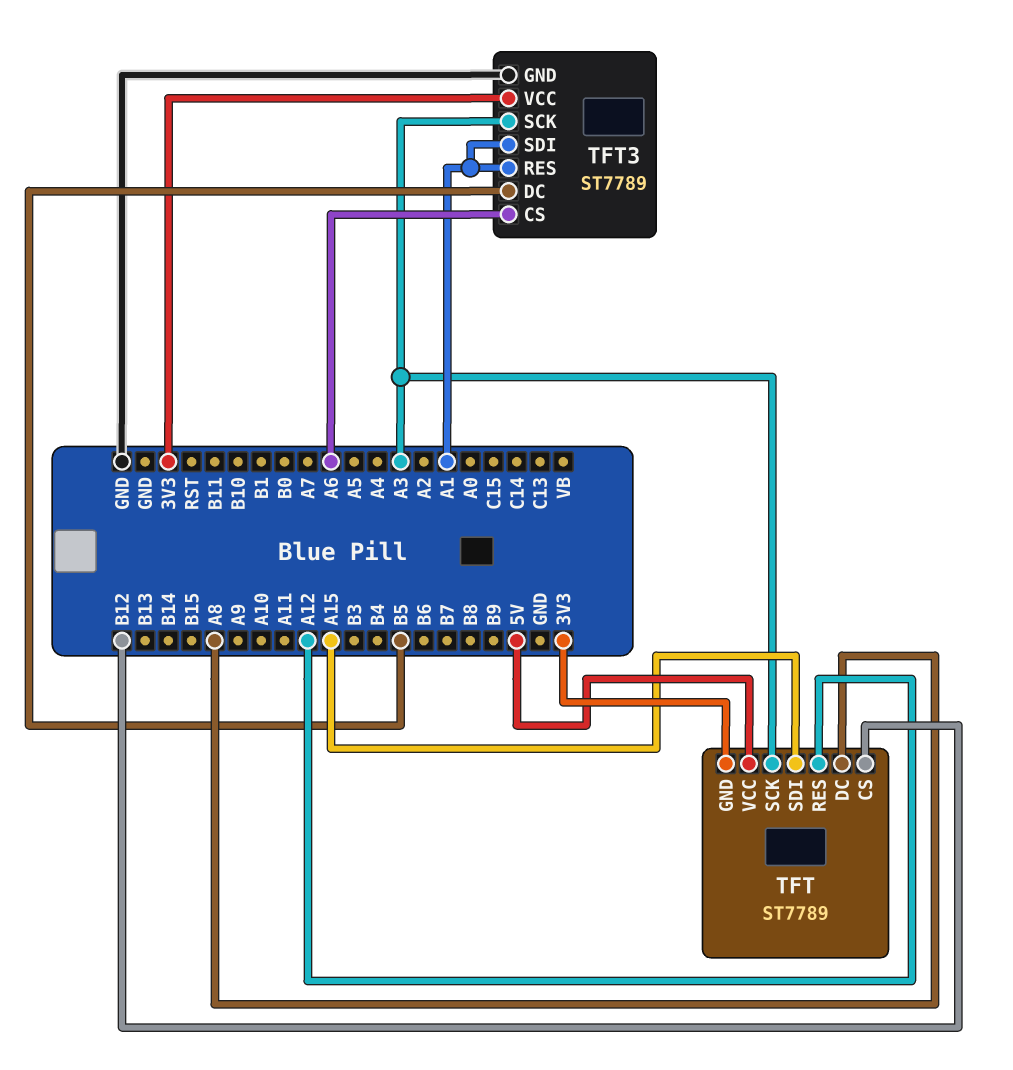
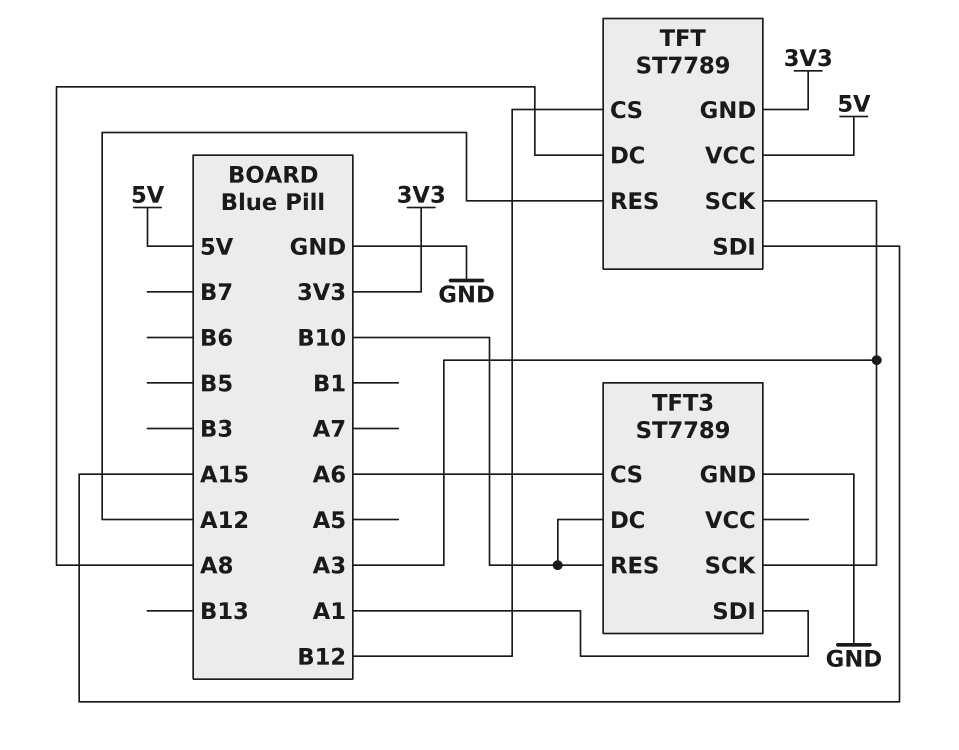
TFT3 pin DC: B5 -> B10
TFT3 pin RES: A1 -> B10
TFT3 pin VCC: 3V3 -> none

